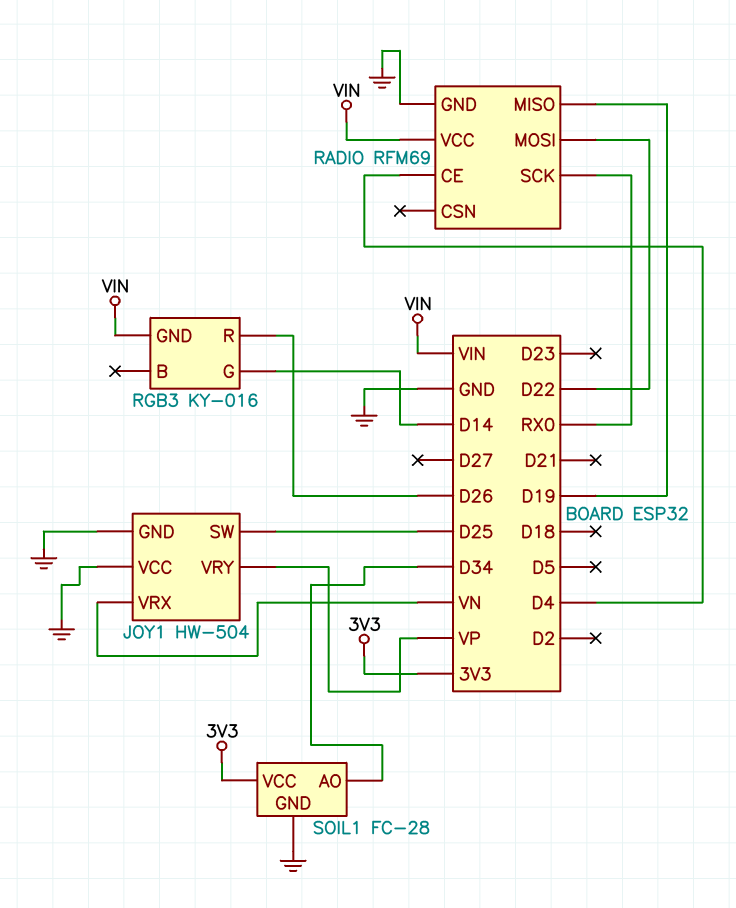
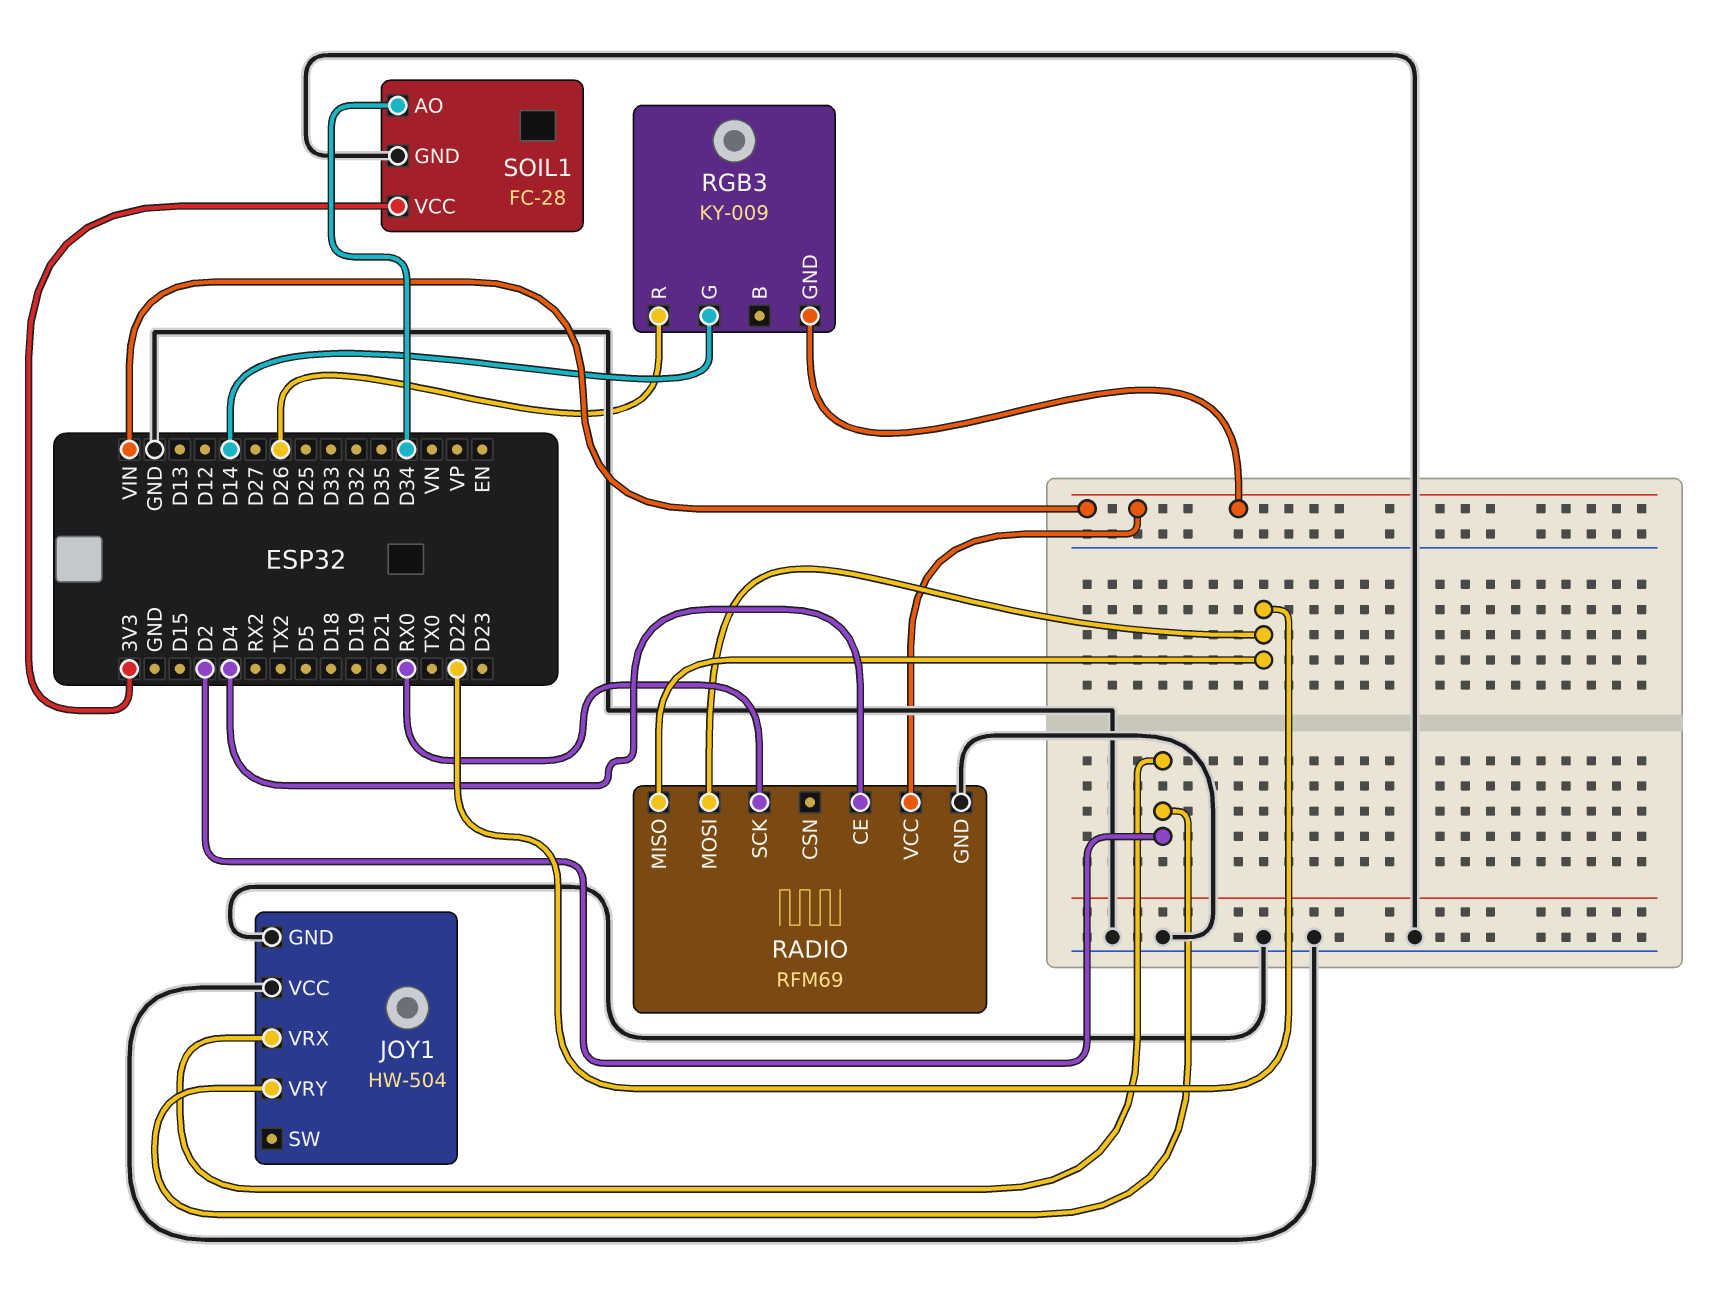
JOY1 pin SW: D25 -> none
JOY1 pin VRX: VN -> D2
JOY1 pin VRY: VP -> D2
RADIO pin MISO: D19 -> D22
RGB3: KY-016 -> KY-009

